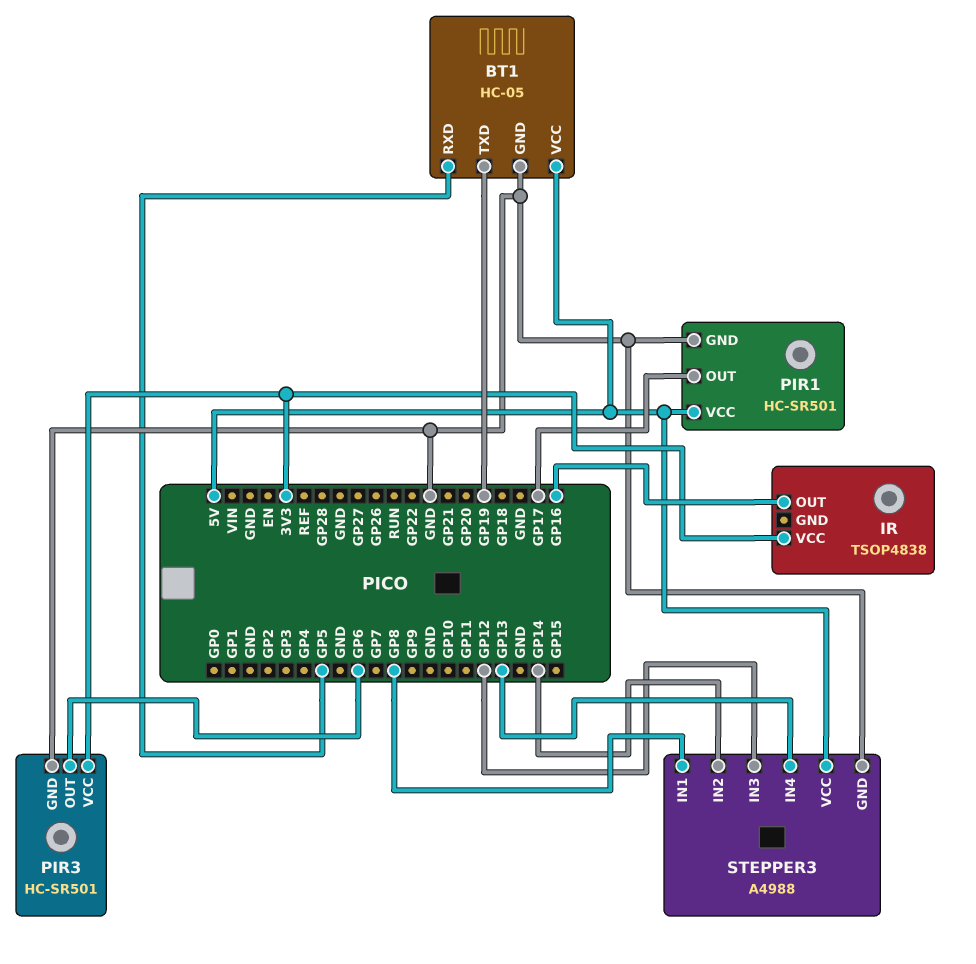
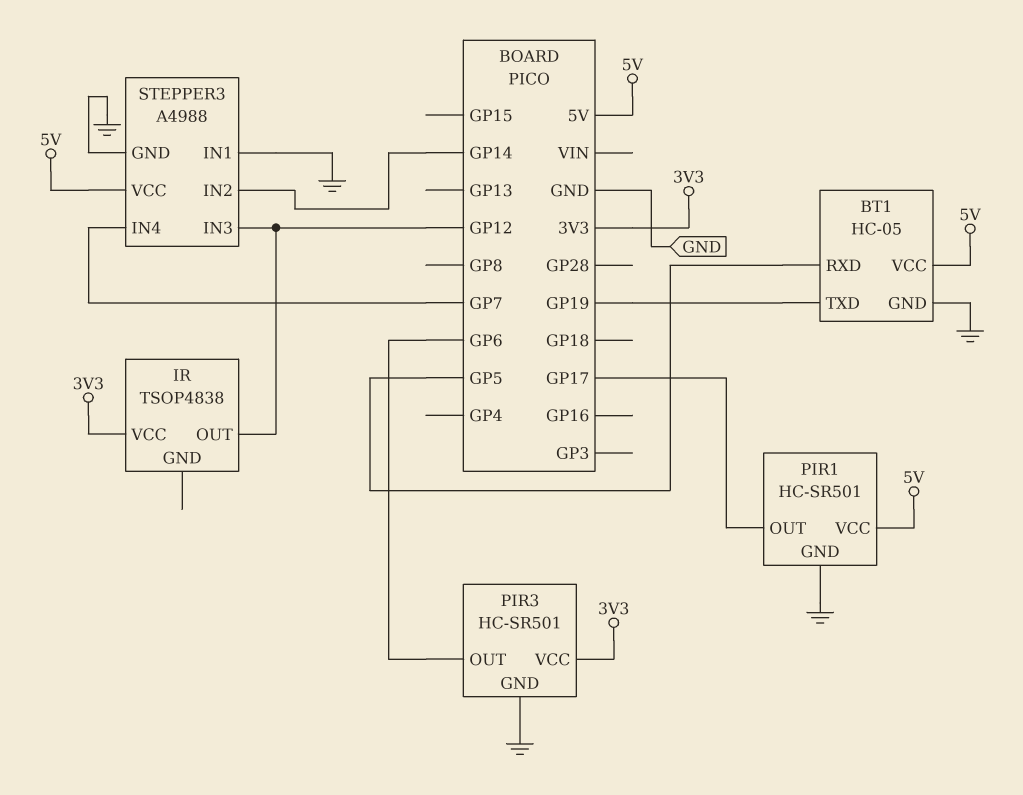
IR pin OUT: GP16 -> GP12
STEPPER3 pin IN1: GP8 -> GND
STEPPER3 pin IN4: GP13 -> GP7

